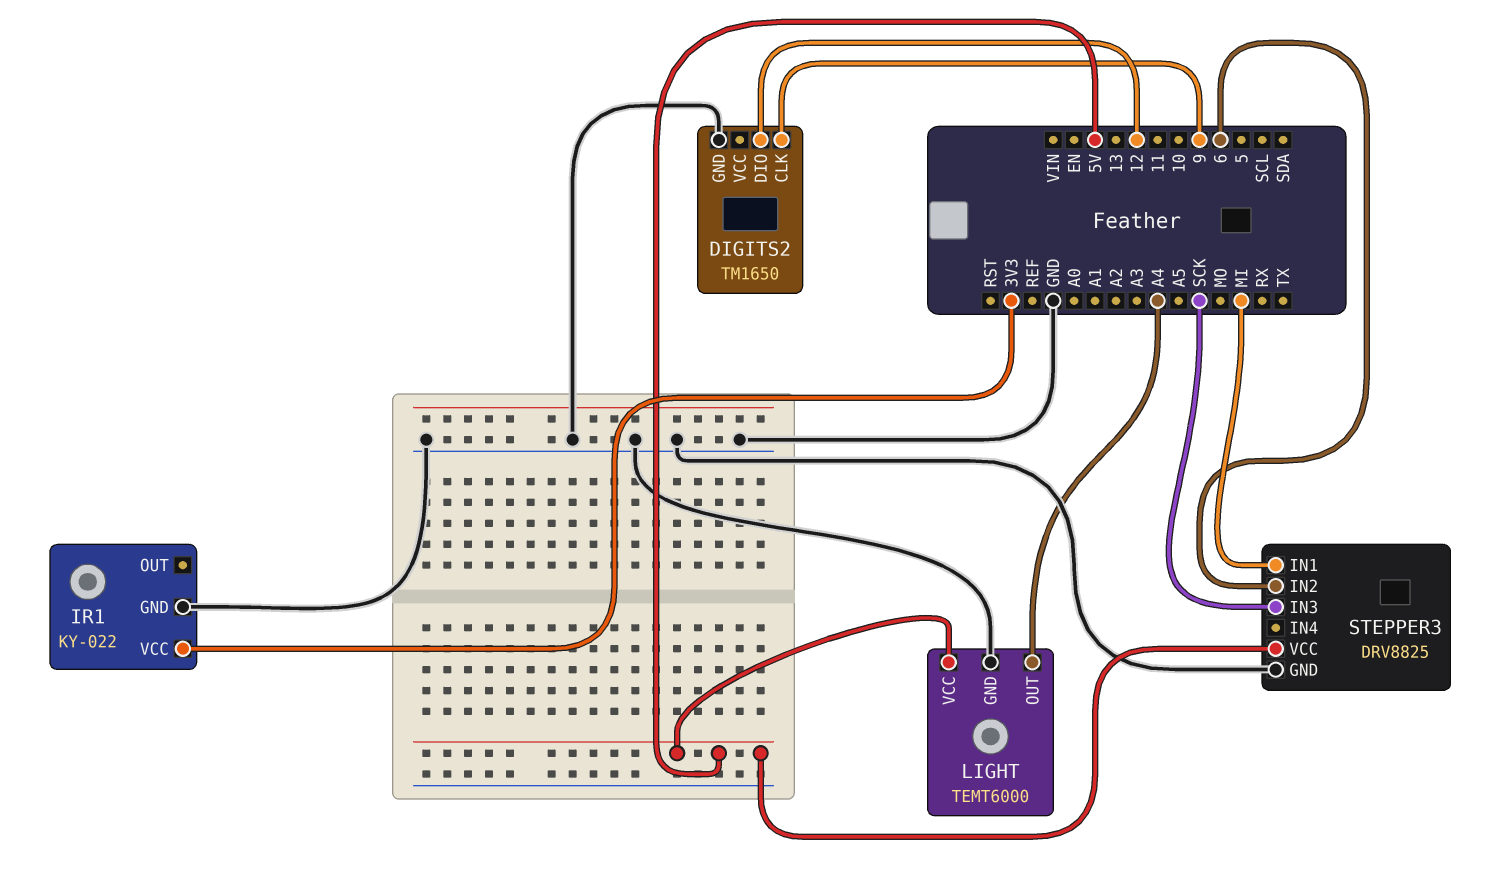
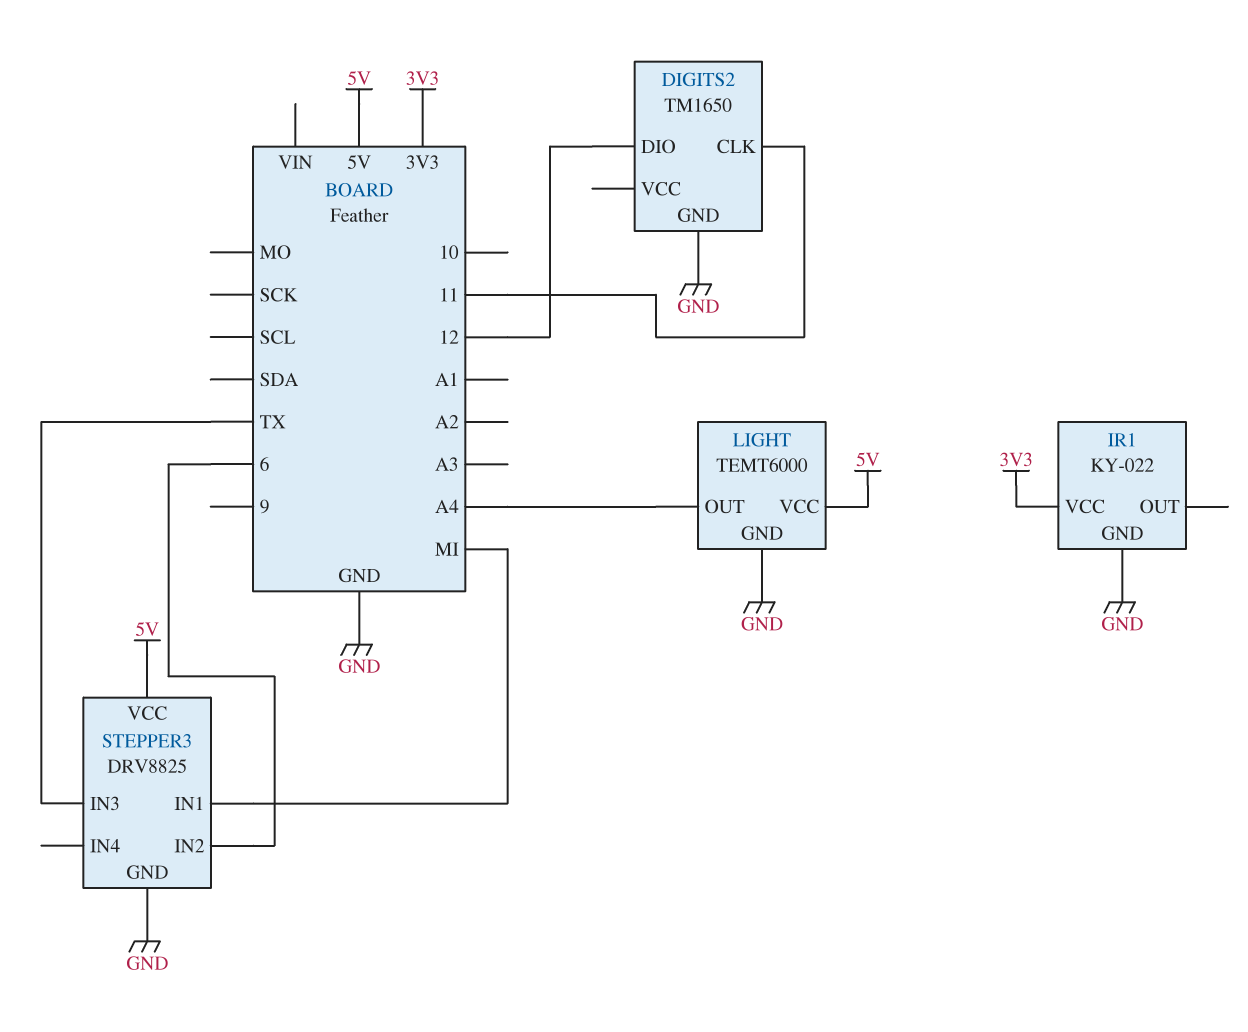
DIGITS2 pin CLK: 9 -> 11
STEPPER3 pin IN3: SCK -> TX

